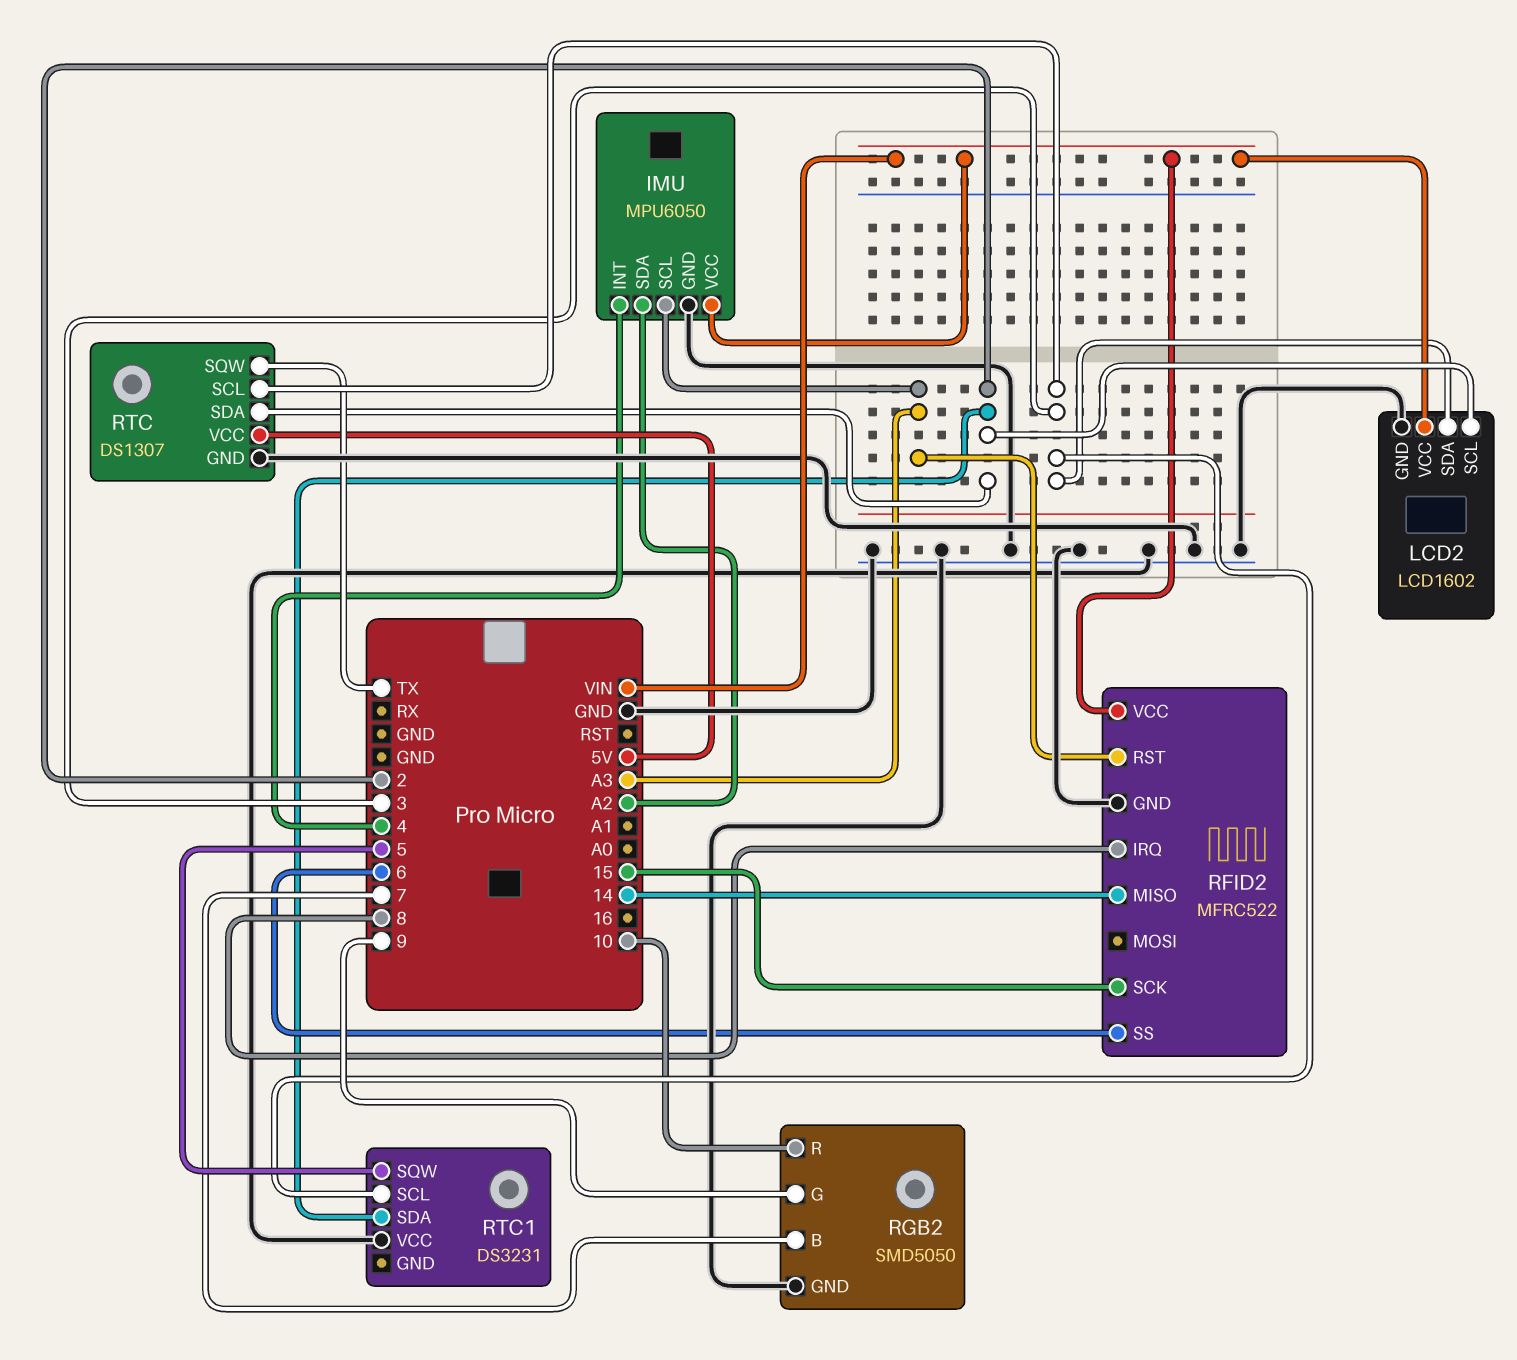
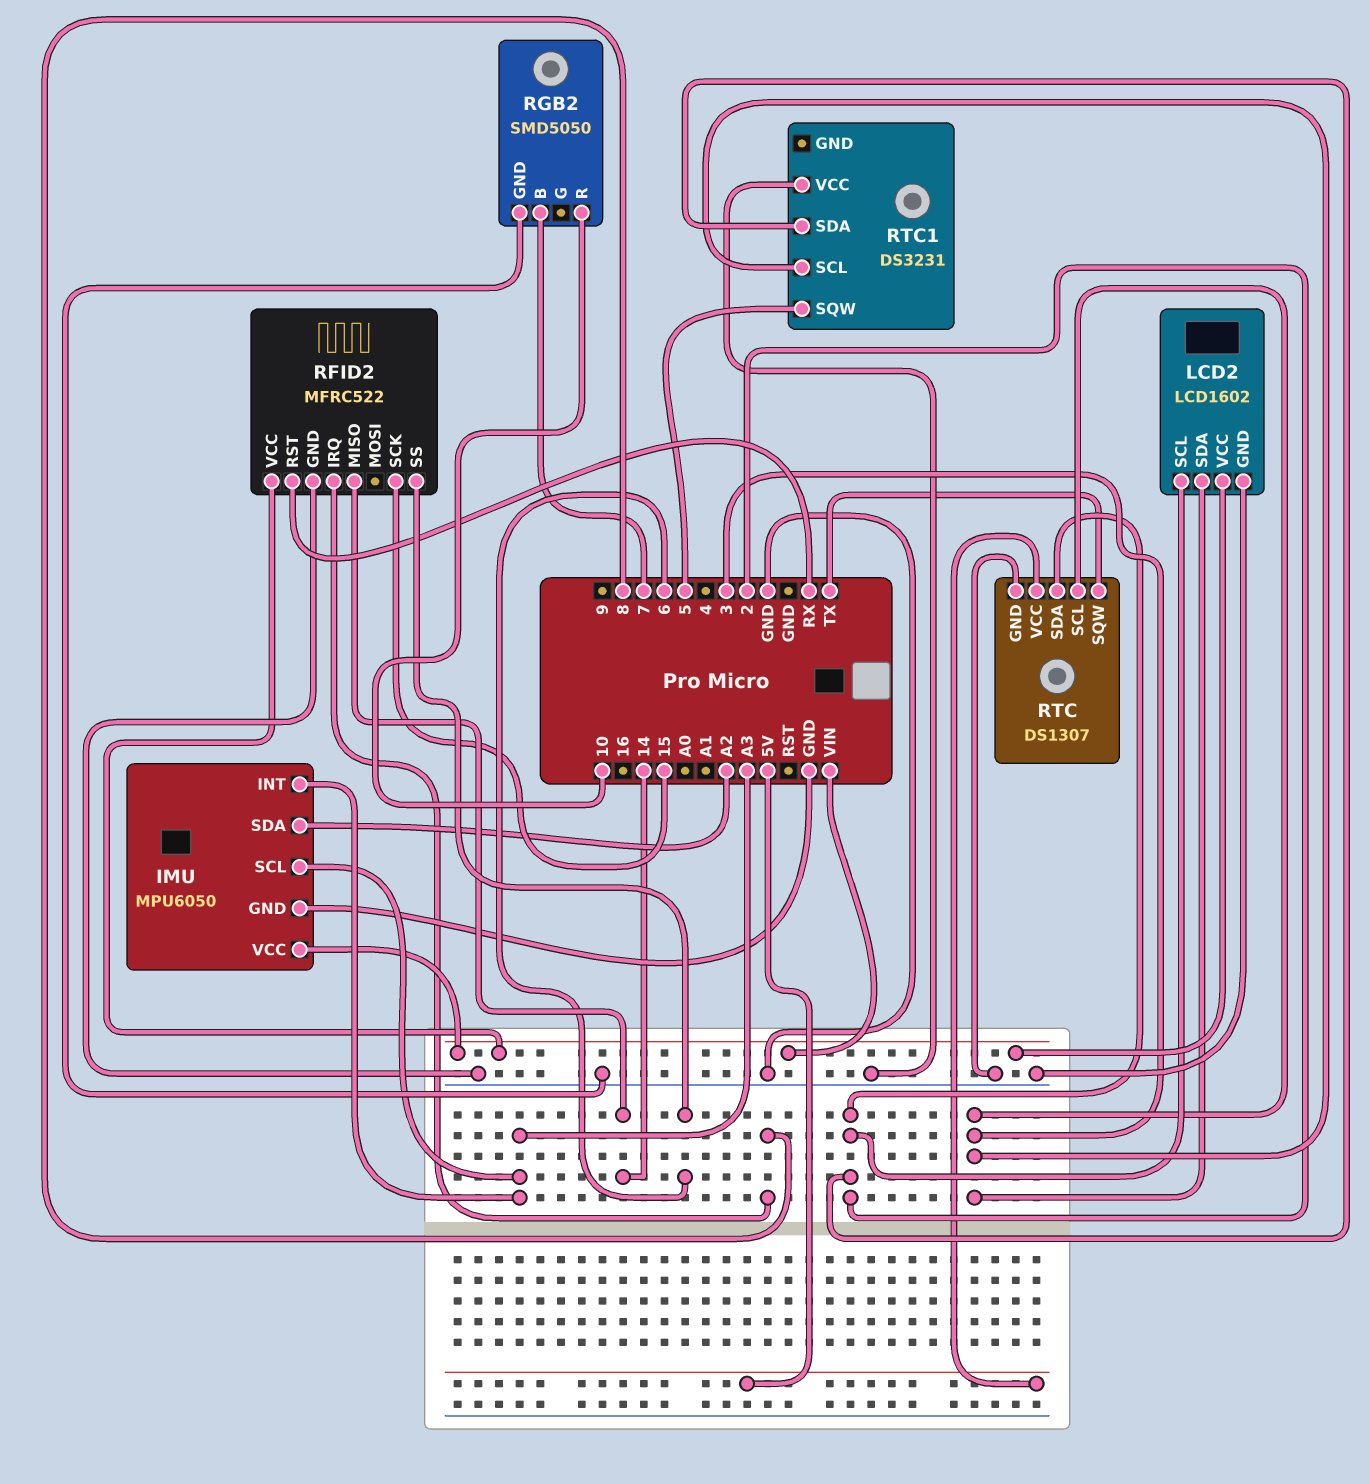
IMU pin INT: 4 -> A3
RFID2 pin RST: A3 -> RX
RGB2 pin G: 9 -> none

